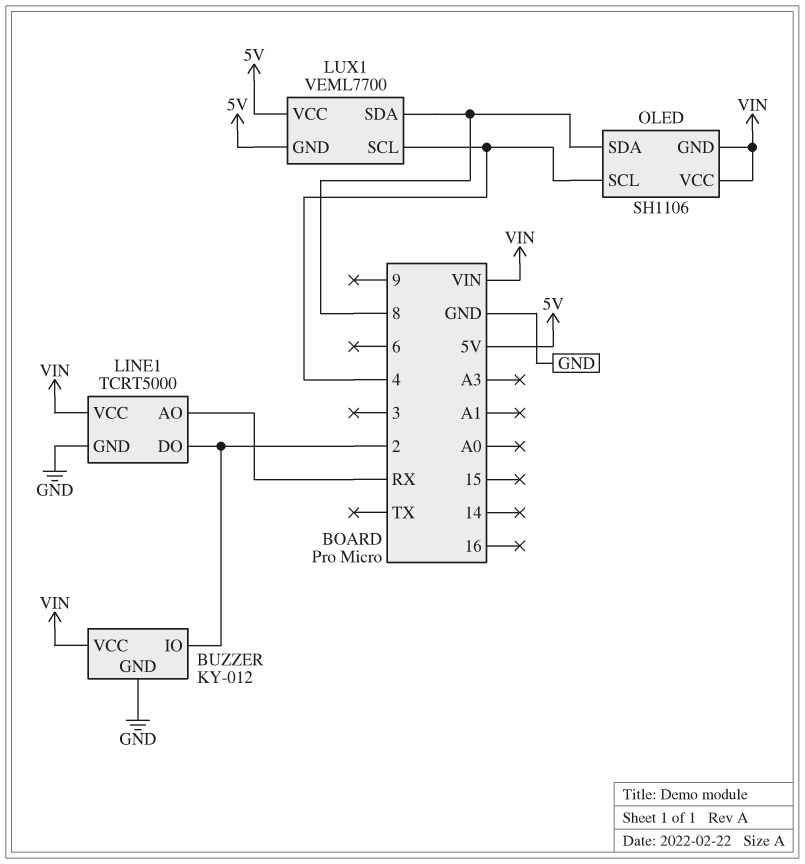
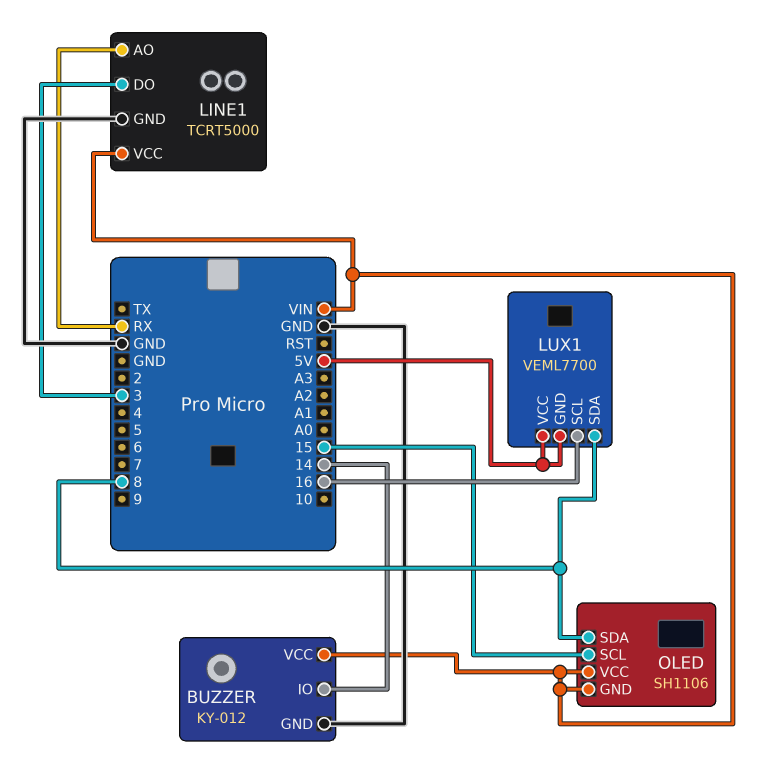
BUZZER pin IO: 2 -> 14
LINE1 pin DO: 2 -> 3
LUX1 pin SCL: 4 -> 16
OLED pin SCL: 4 -> 15

